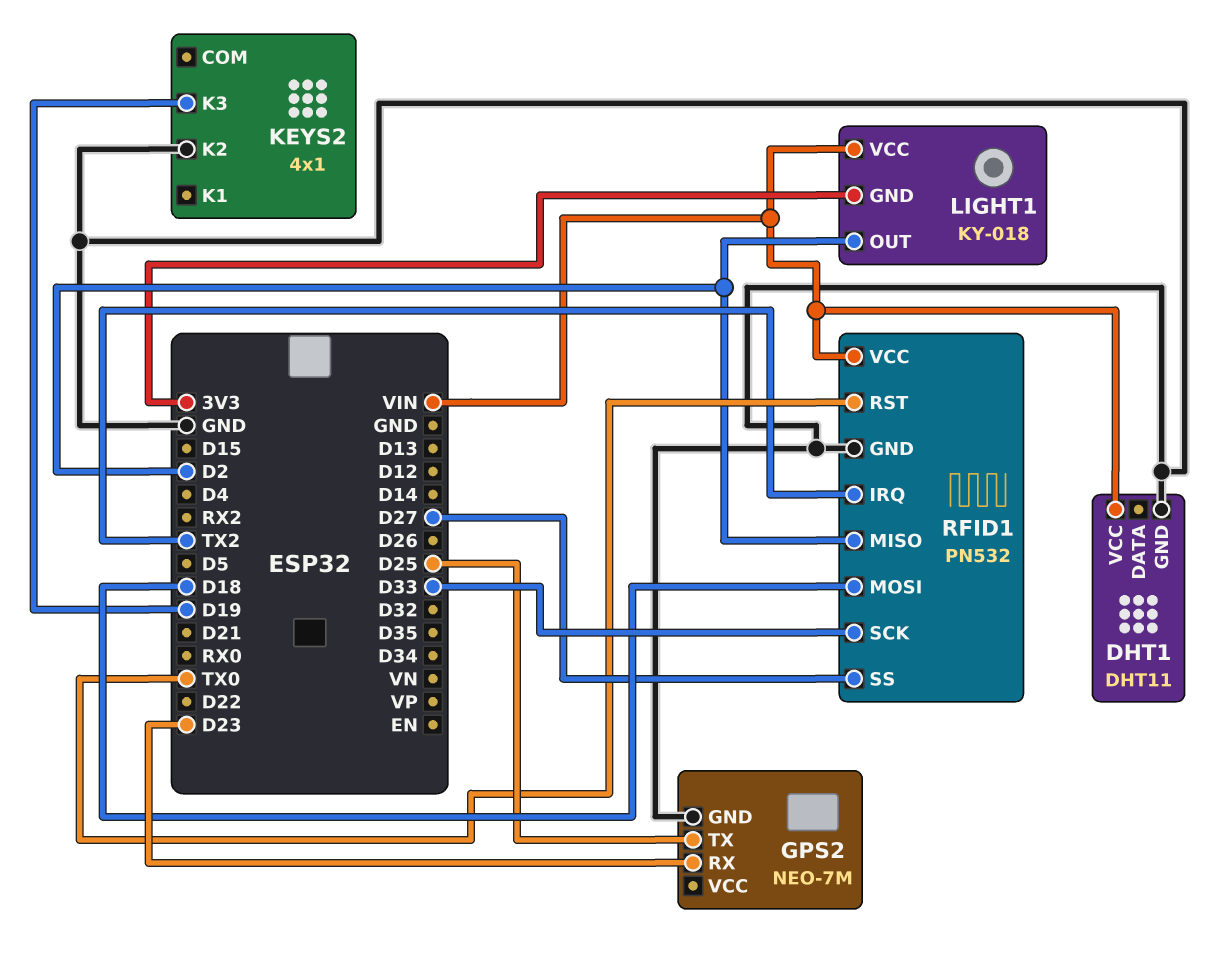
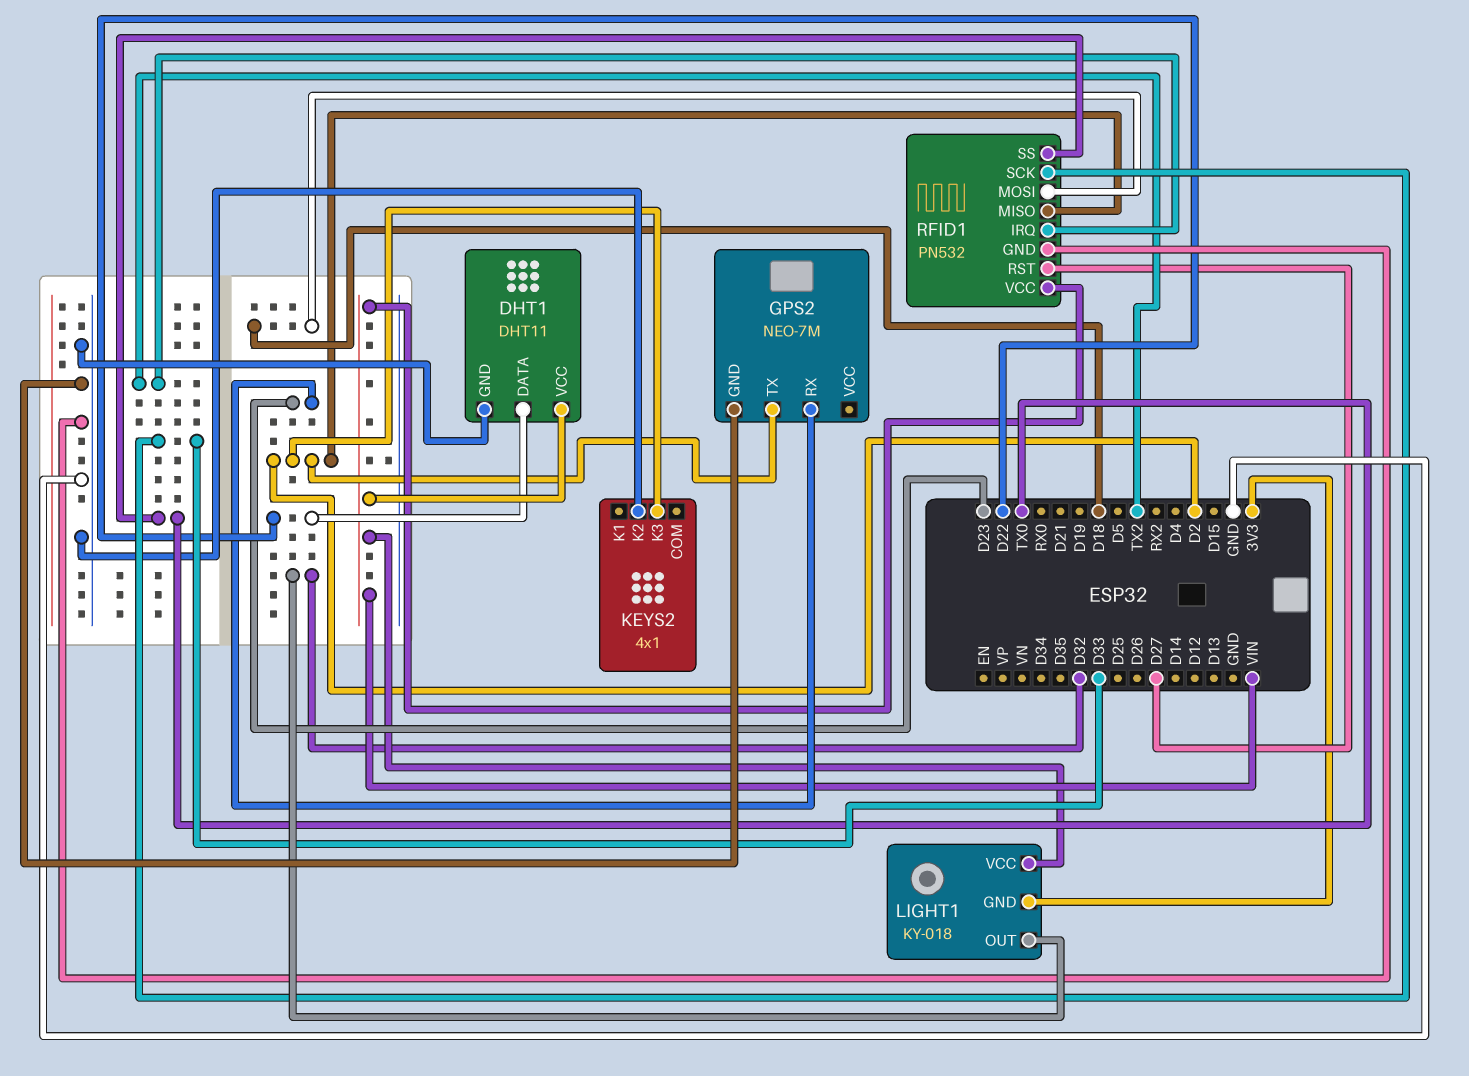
DHT1 pin DATA: none -> D22
GPS2 pin TX: D25 -> D2
KEYS2 pin K3: D19 -> D2
LIGHT1 pin OUT: D2 -> D32
RFID1 pin RST: TX0 -> D27
RFID1 pin SS: D27 -> TX0

